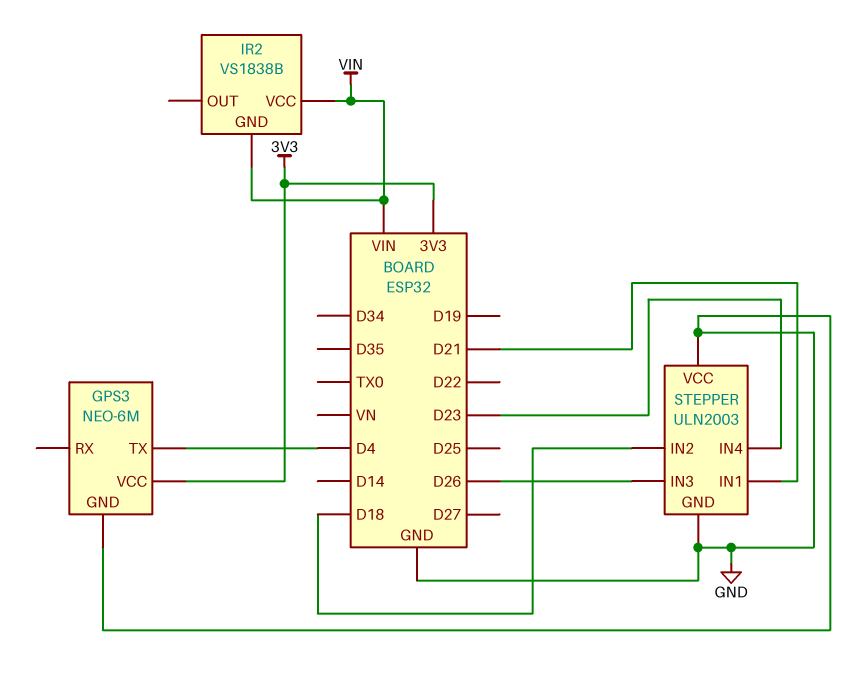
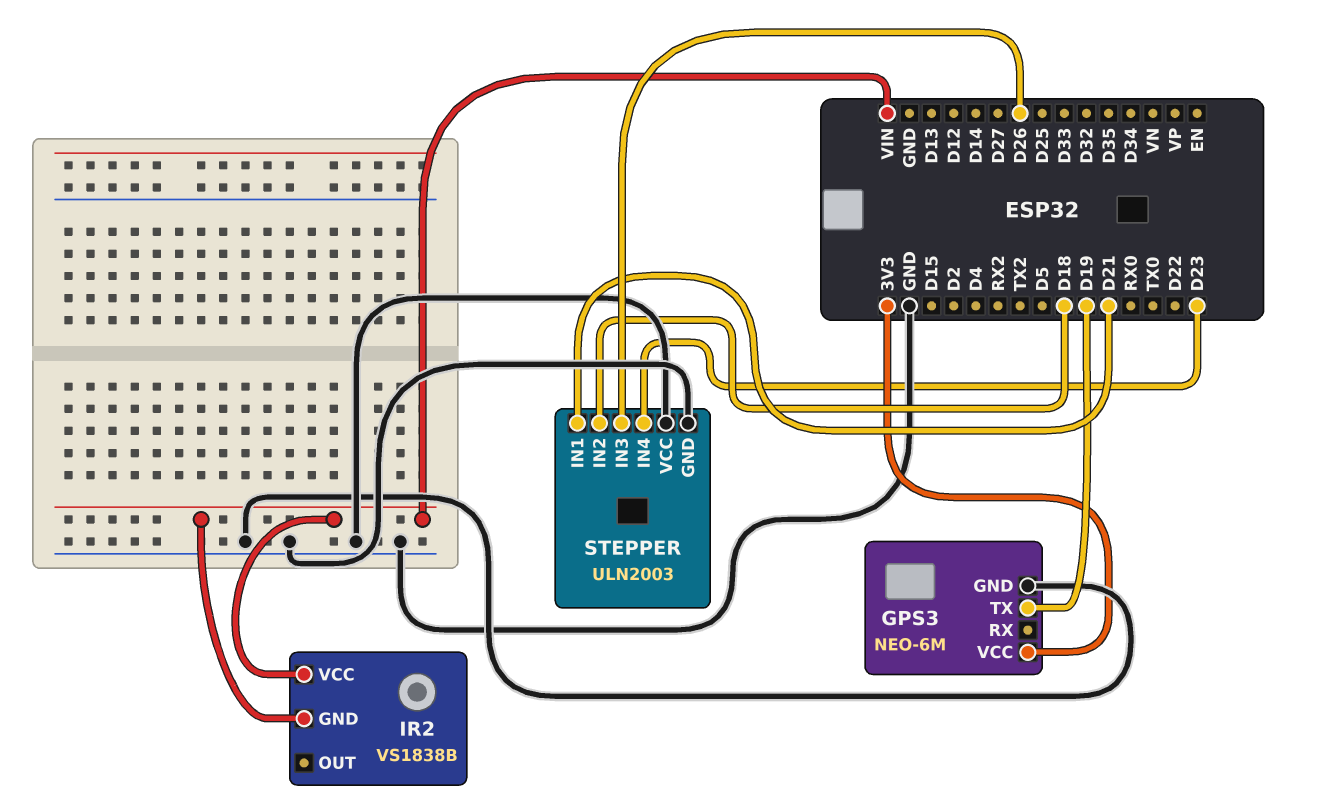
GPS3 pin TX: D4 -> D19

